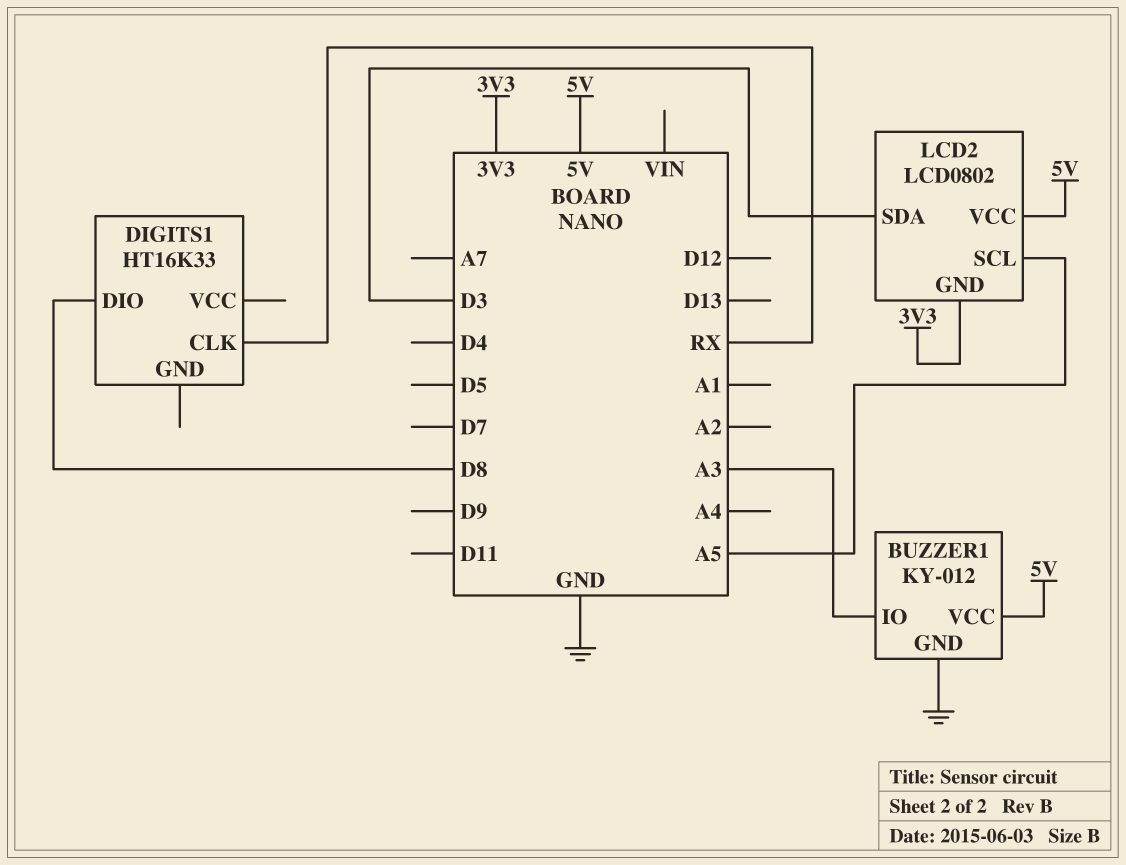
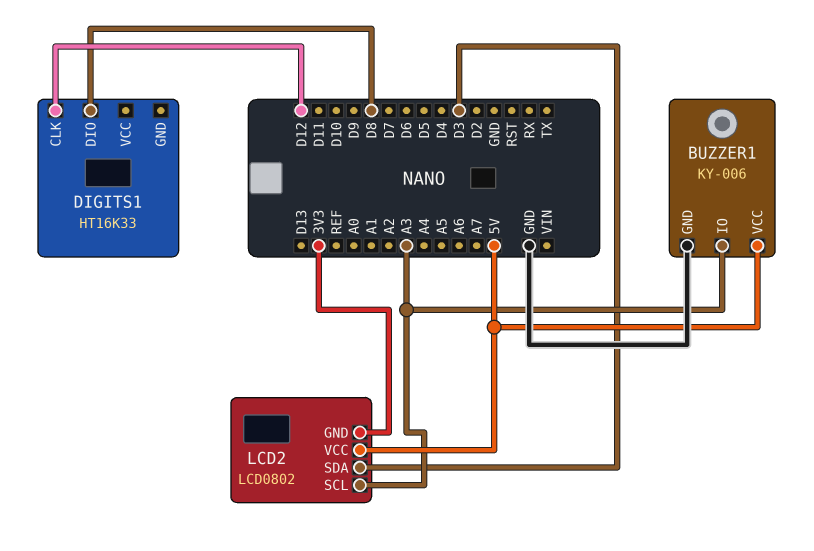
BUZZER1: KY-012 -> KY-006
DIGITS1 pin CLK: RX -> D12
LCD2 pin SCL: A5 -> A3

